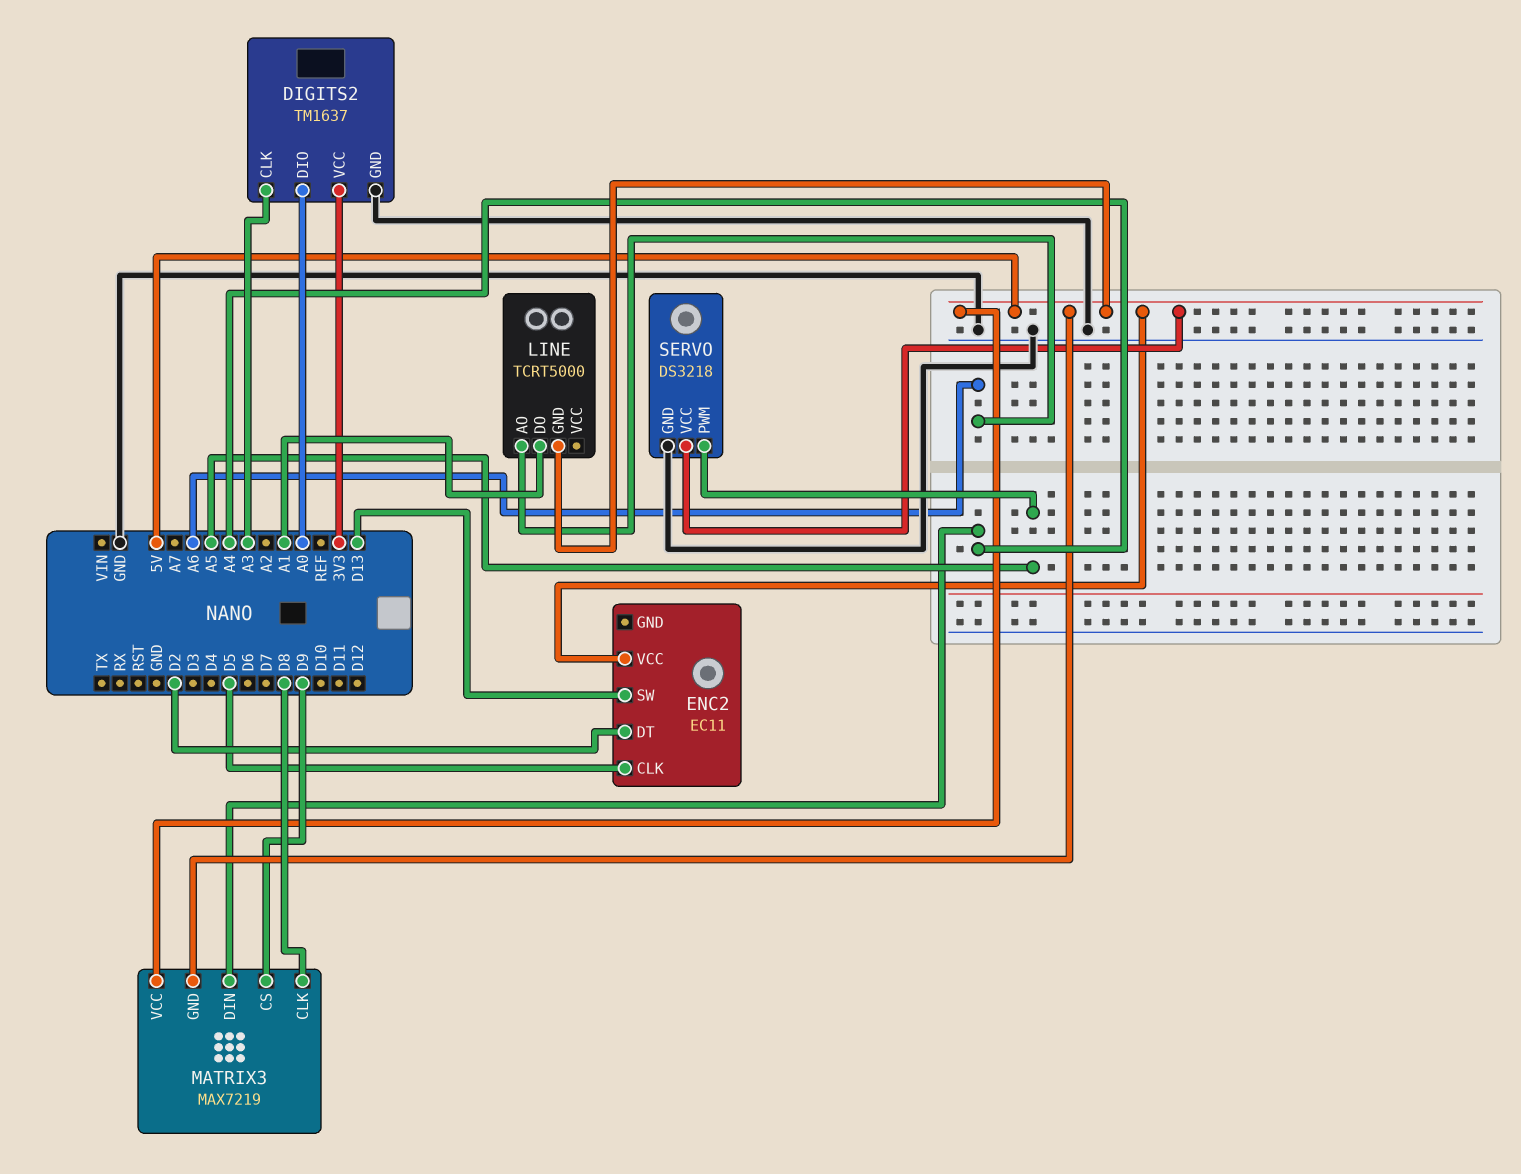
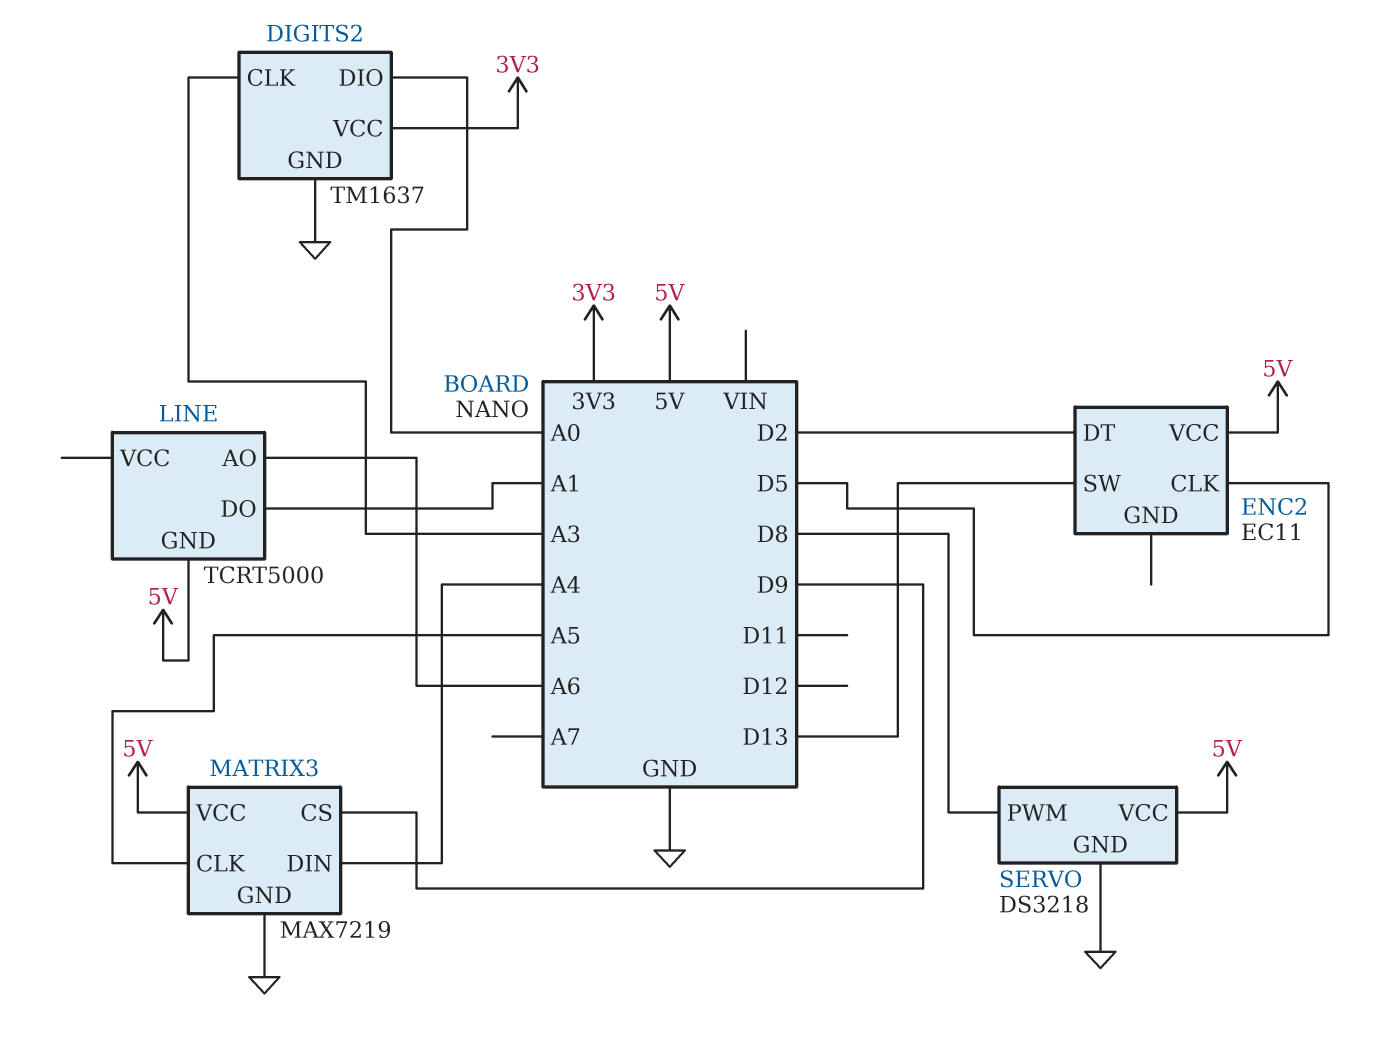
MATRIX3 pin CLK: D8 -> A5
MATRIX3 pin GND: 5V -> GND
SERVO pin PWM: A5 -> D8

